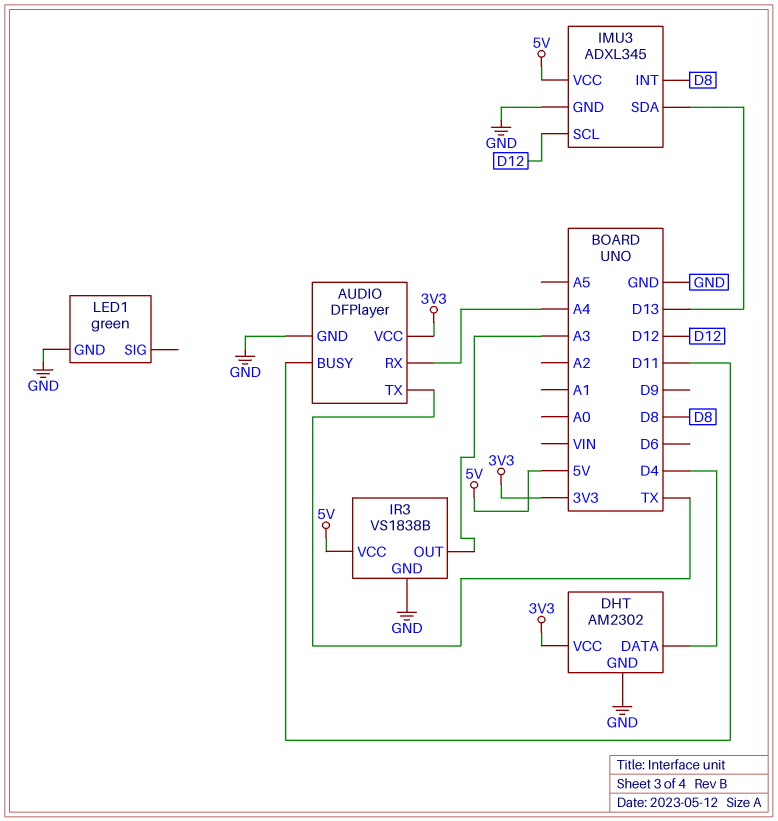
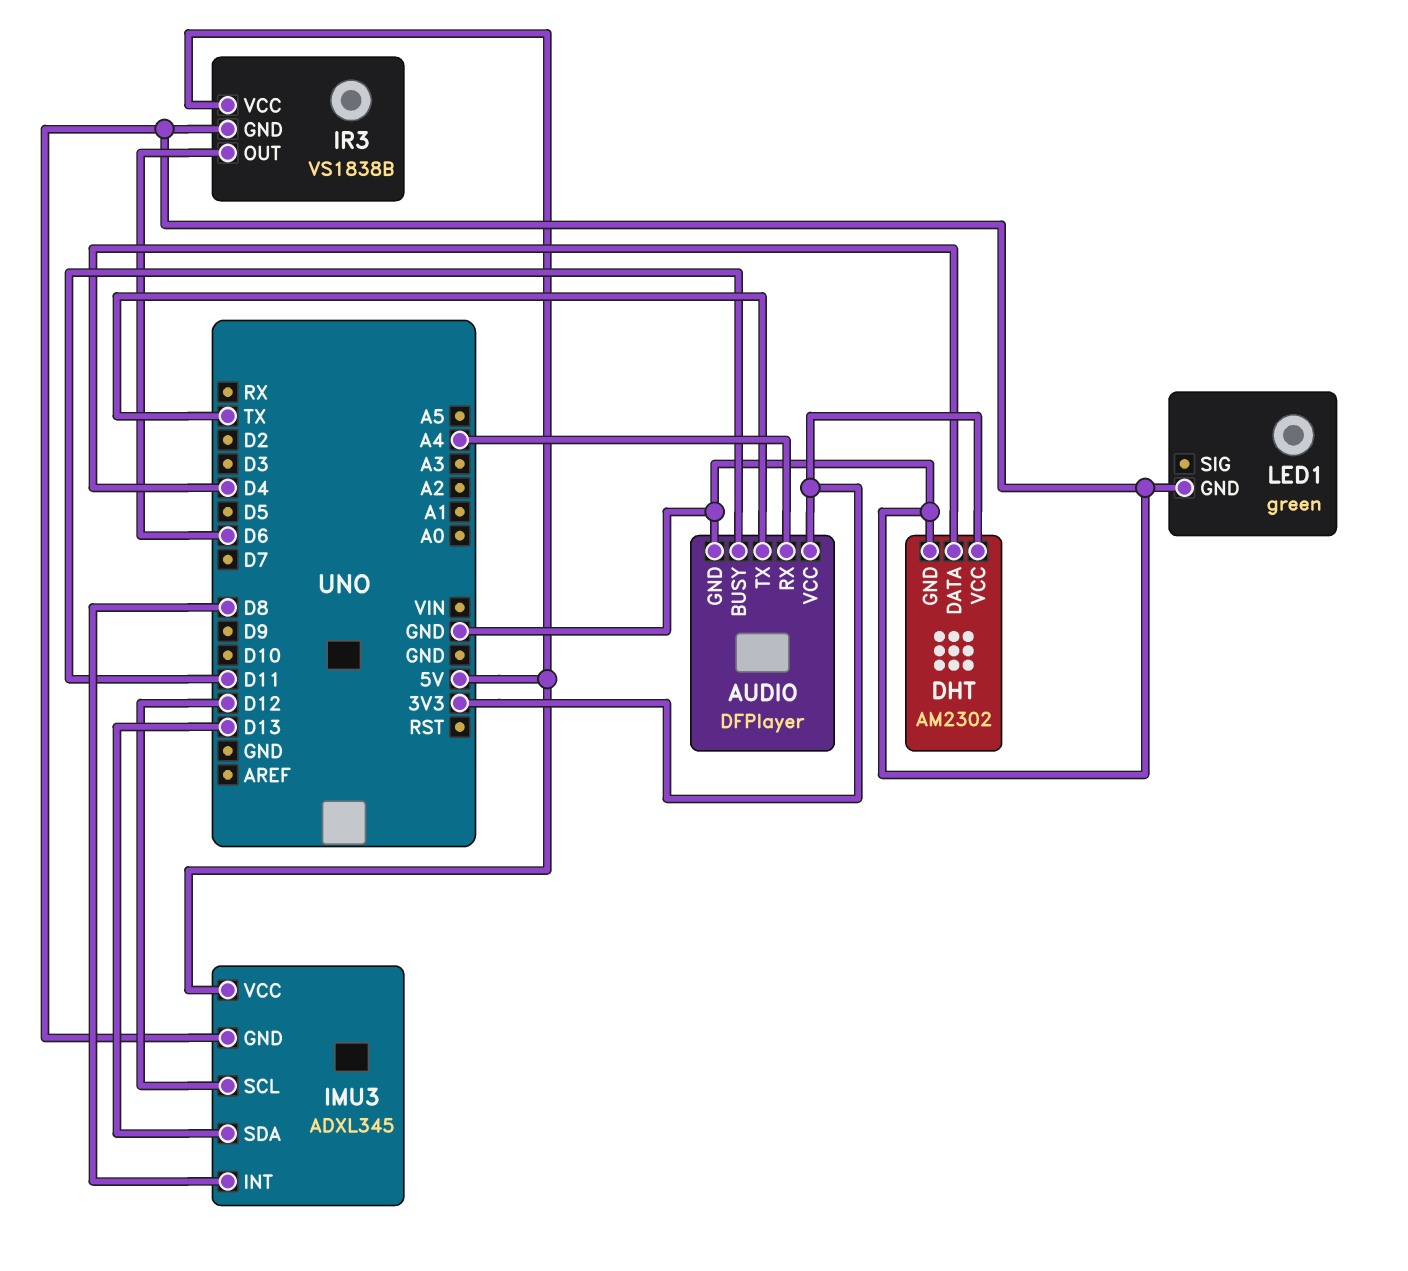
IR3 pin OUT: A3 -> D6

